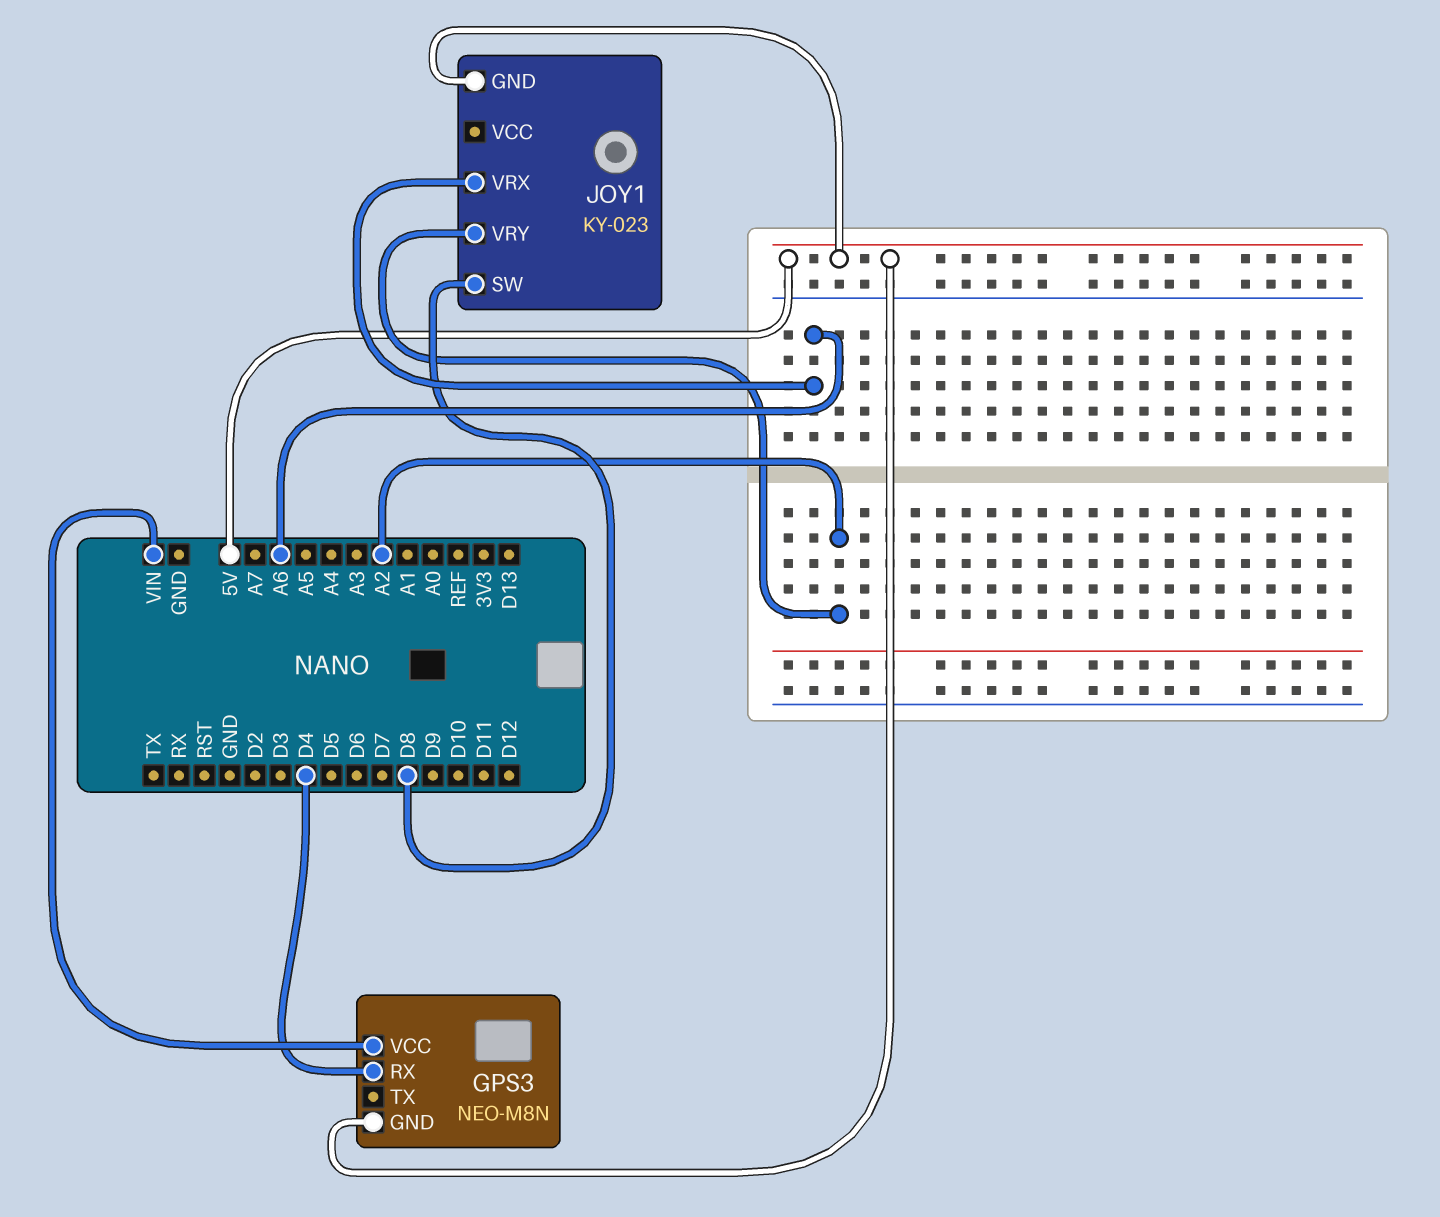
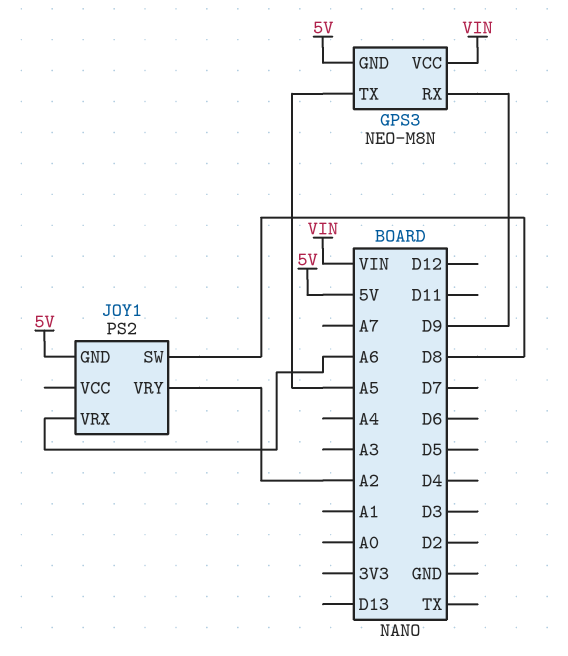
GPS3 pin RX: D4 -> D9
GPS3 pin TX: none -> A5
JOY1: KY-023 -> PS2

